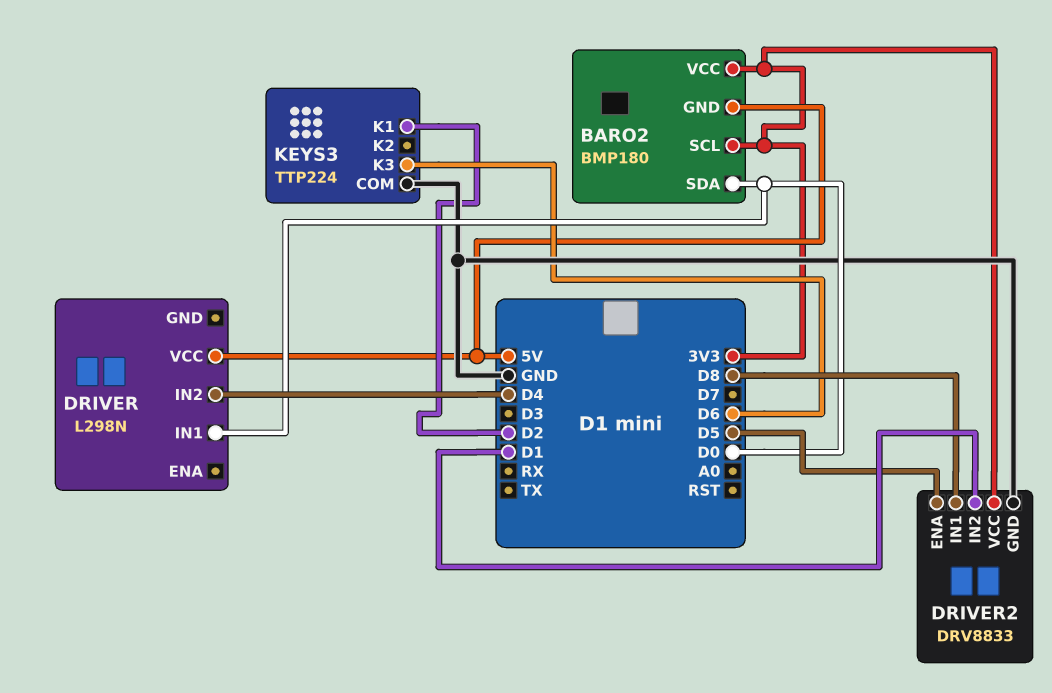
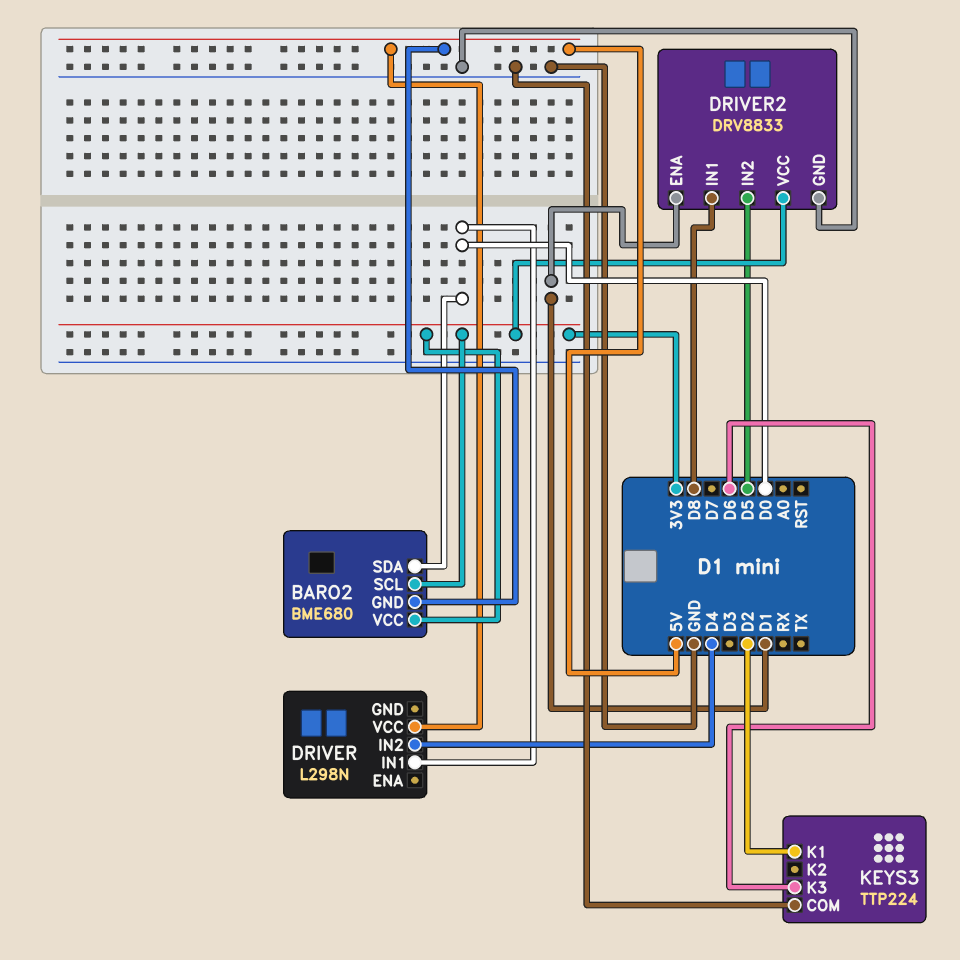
BARO2: BMP180 -> BME680
DRIVER2 pin ENA: D5 -> D1
DRIVER2 pin IN2: D1 -> D5

